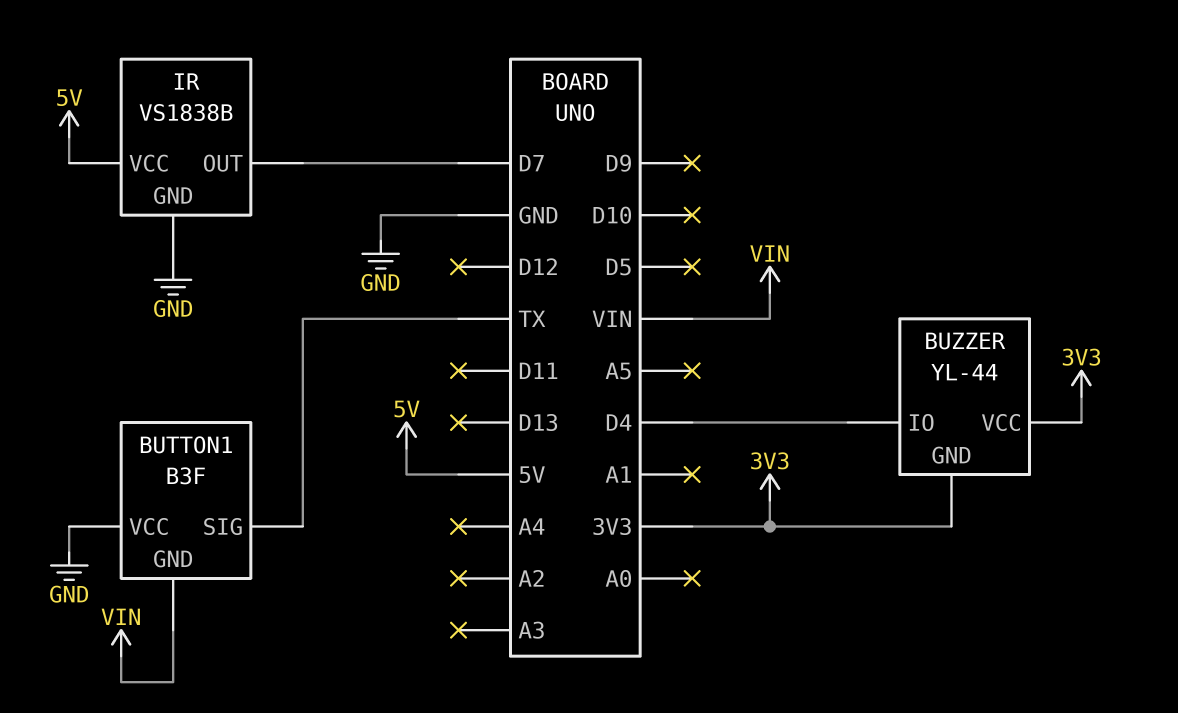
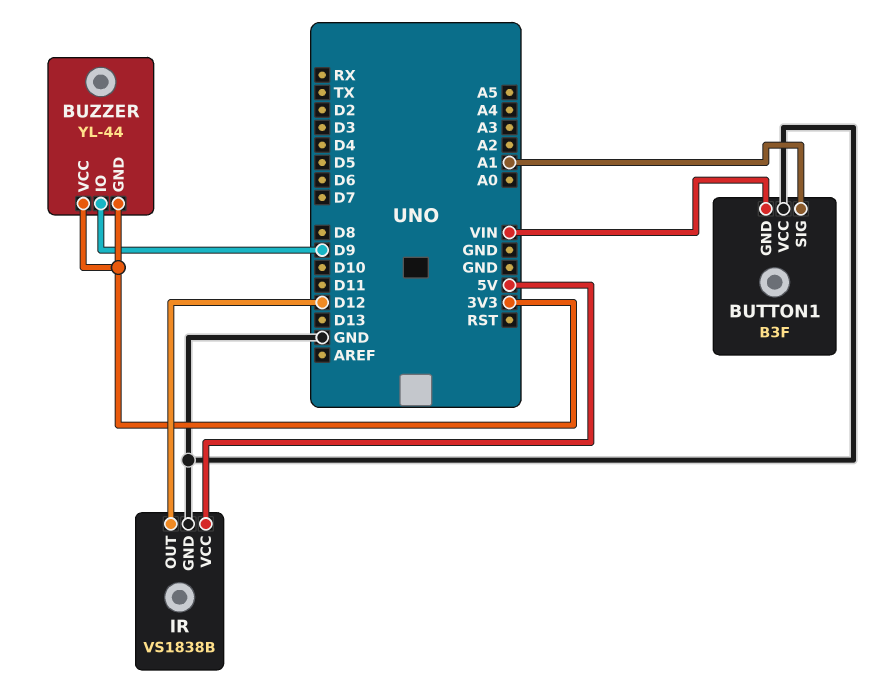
BUTTON1 pin SIG: TX -> A1
BUZZER pin IO: D4 -> D9
IR pin OUT: D7 -> D12

